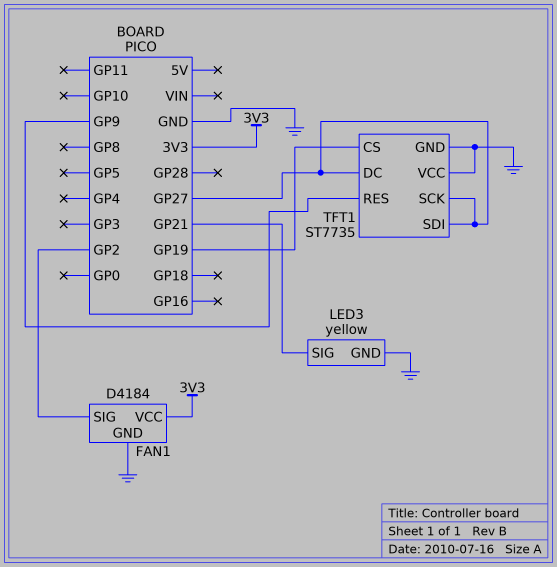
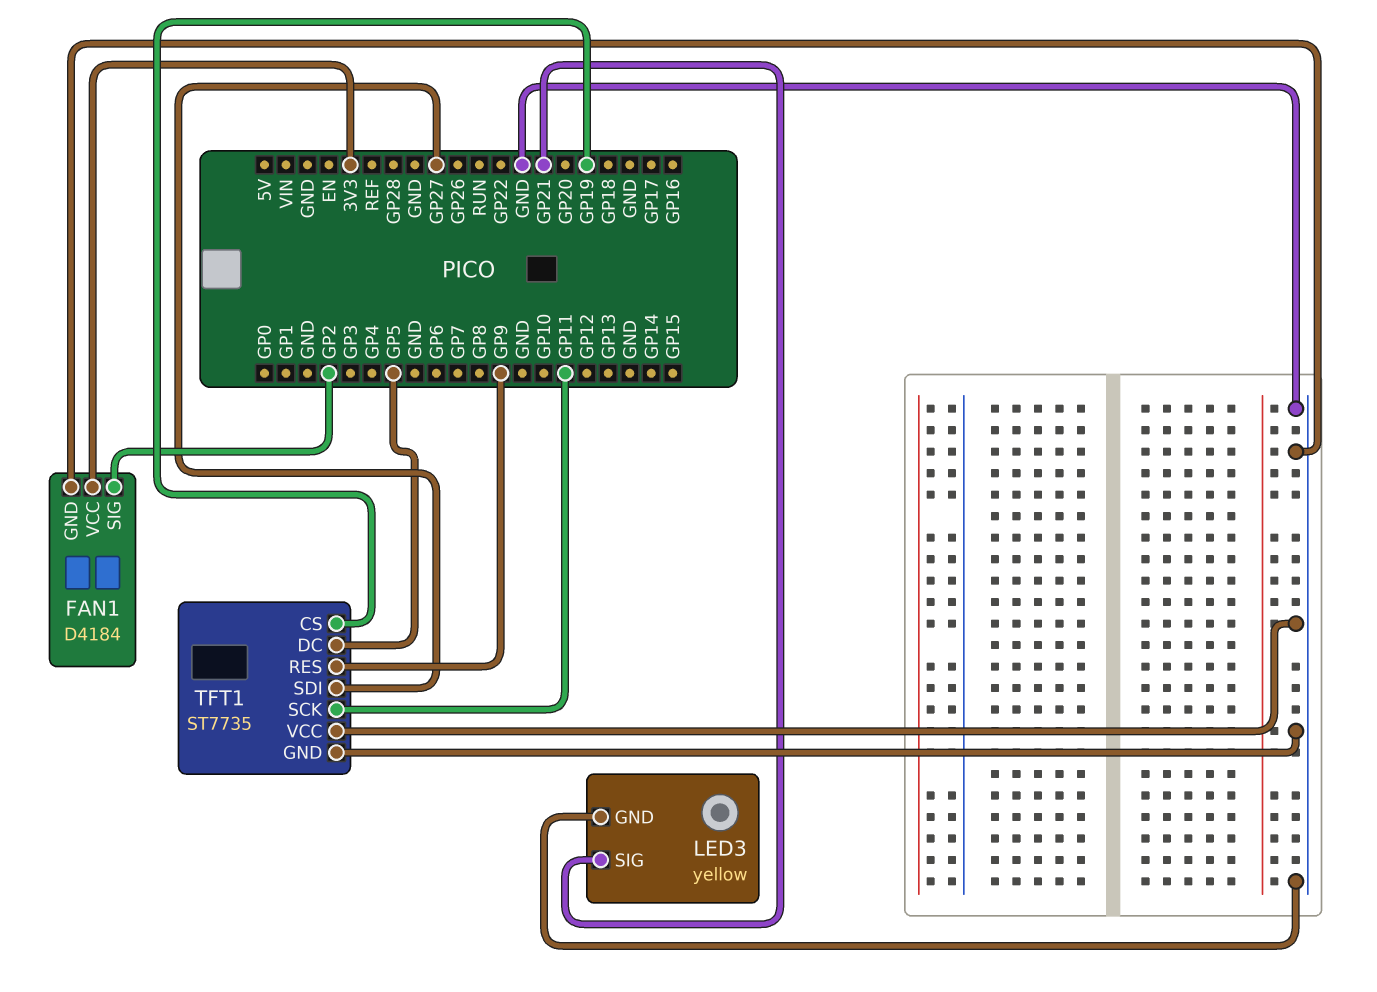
TFT1 pin DC: GP27 -> GP5
TFT1 pin SCK: GP27 -> GP11

